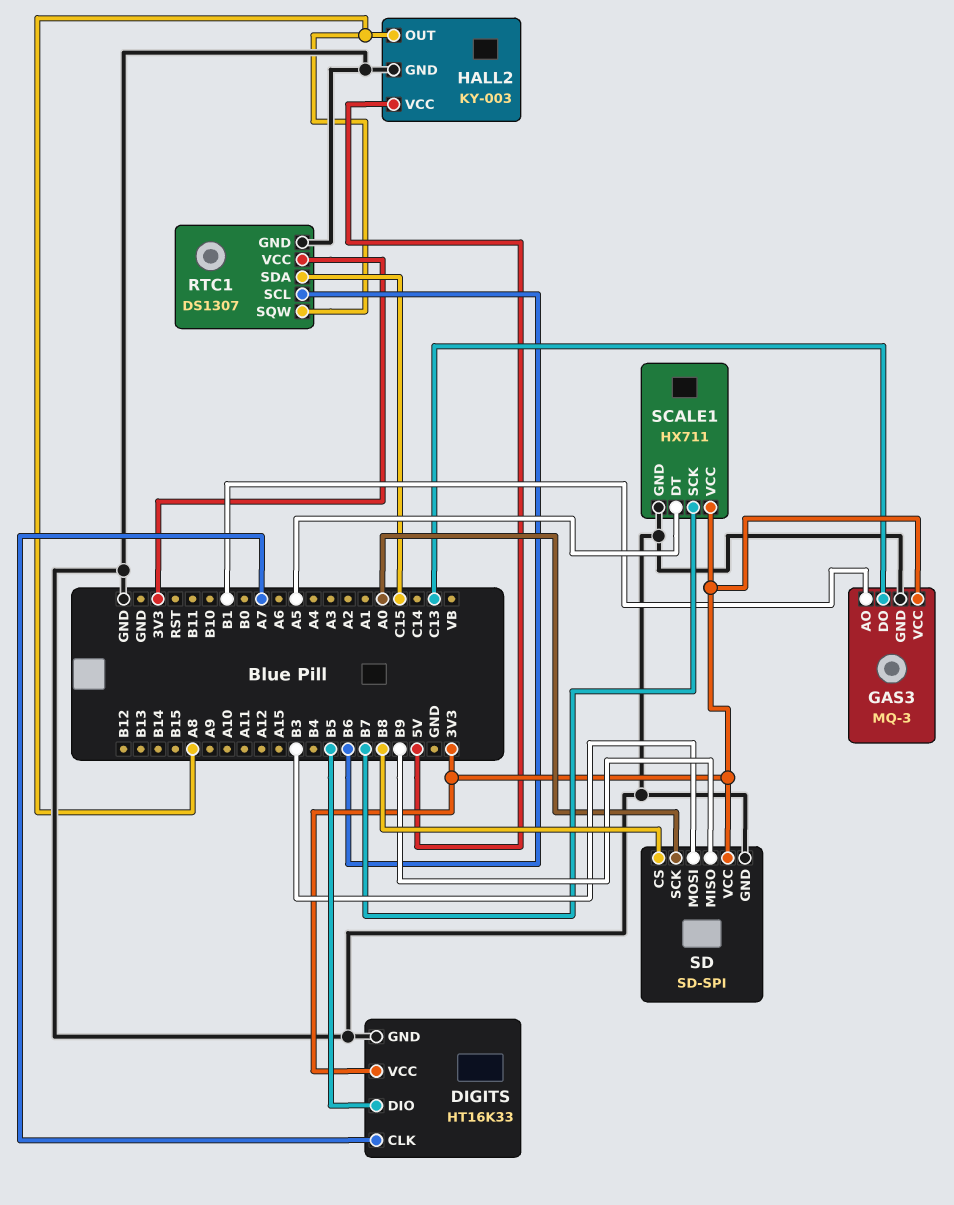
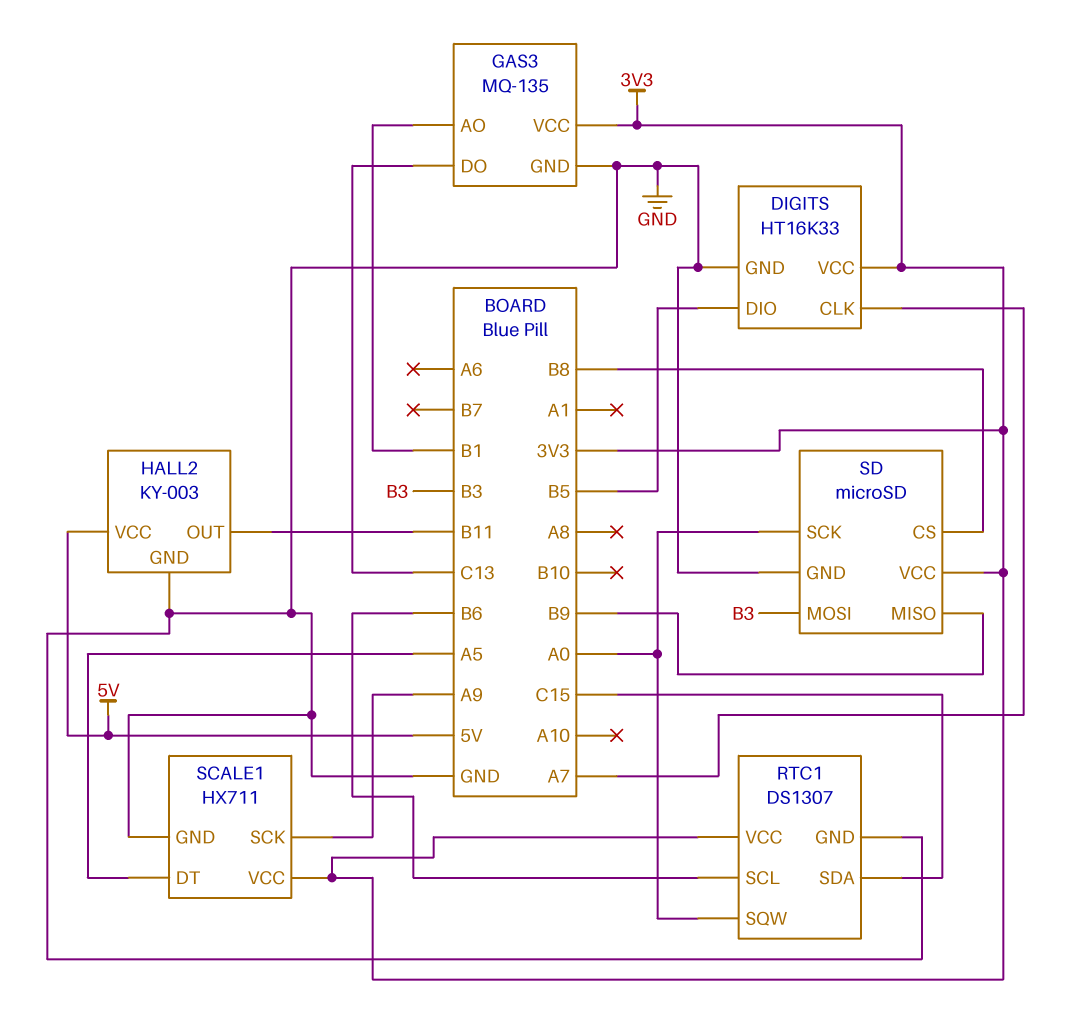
GAS3: MQ-3 -> MQ-135
HALL2 pin OUT: A8 -> B11
RTC1 pin SQW: A8 -> A0
SCALE1 pin SCK: B7 -> A9
SD: SD-SPI -> microSD

